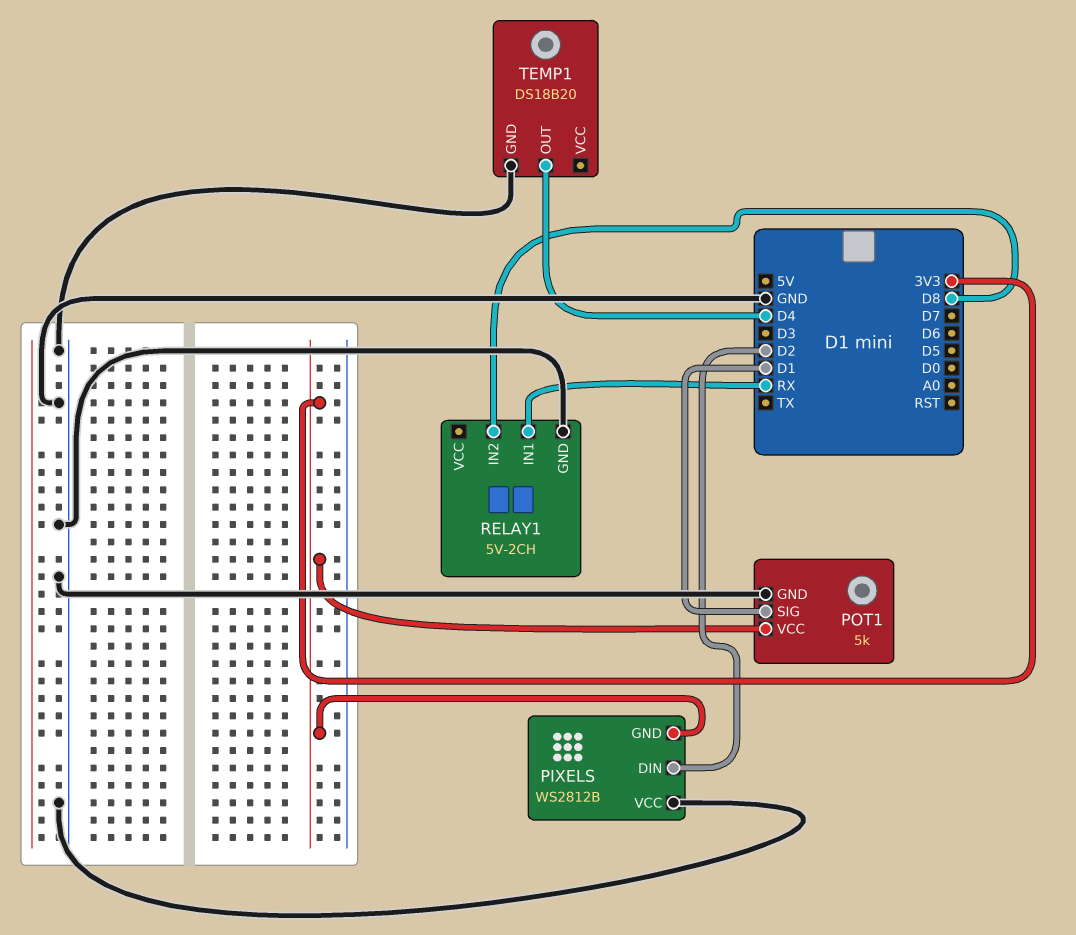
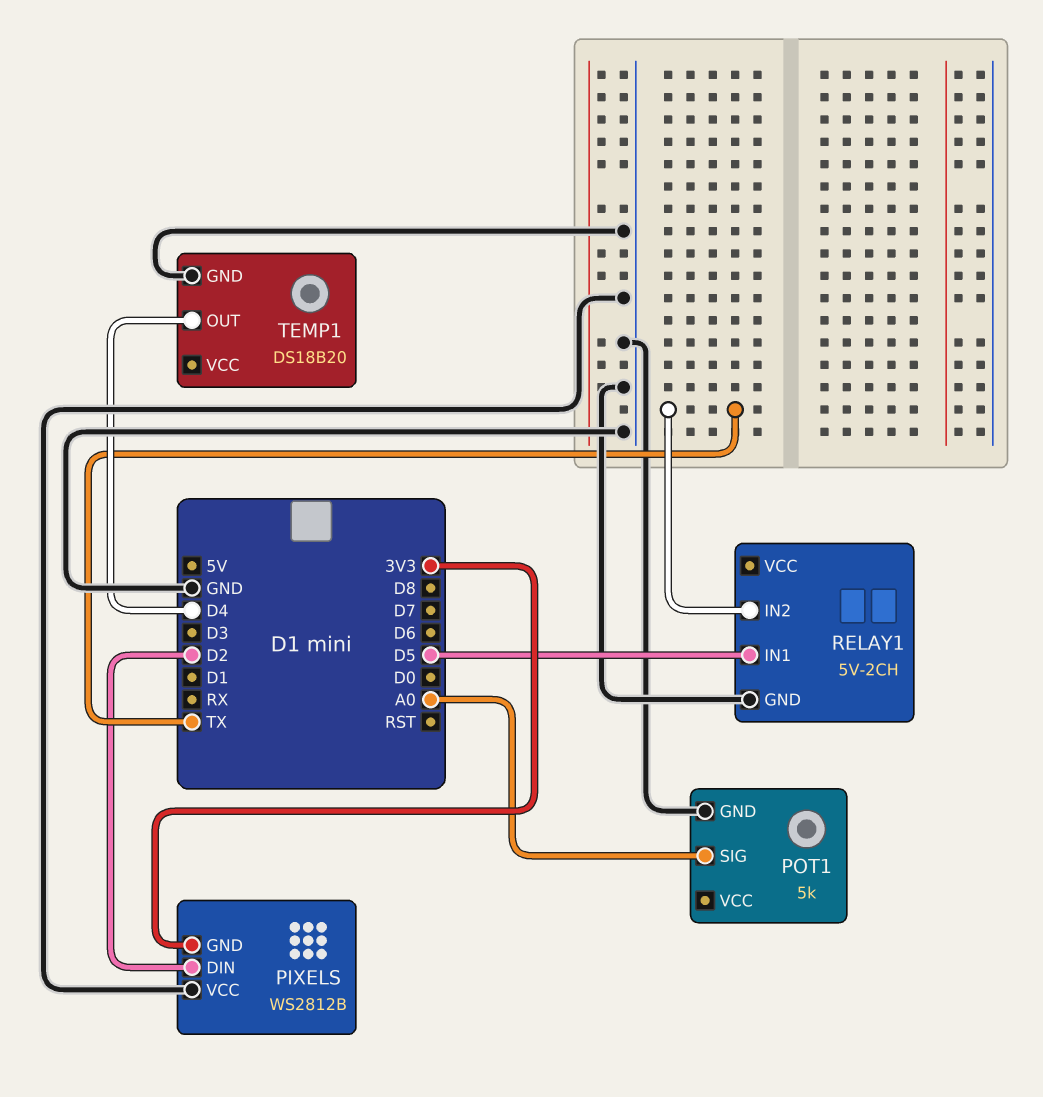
POT1 pin SIG: D1 -> A0
POT1 pin VCC: 3V3 -> none
RELAY1 pin IN1: RX -> D5
RELAY1 pin IN2: D8 -> TX

